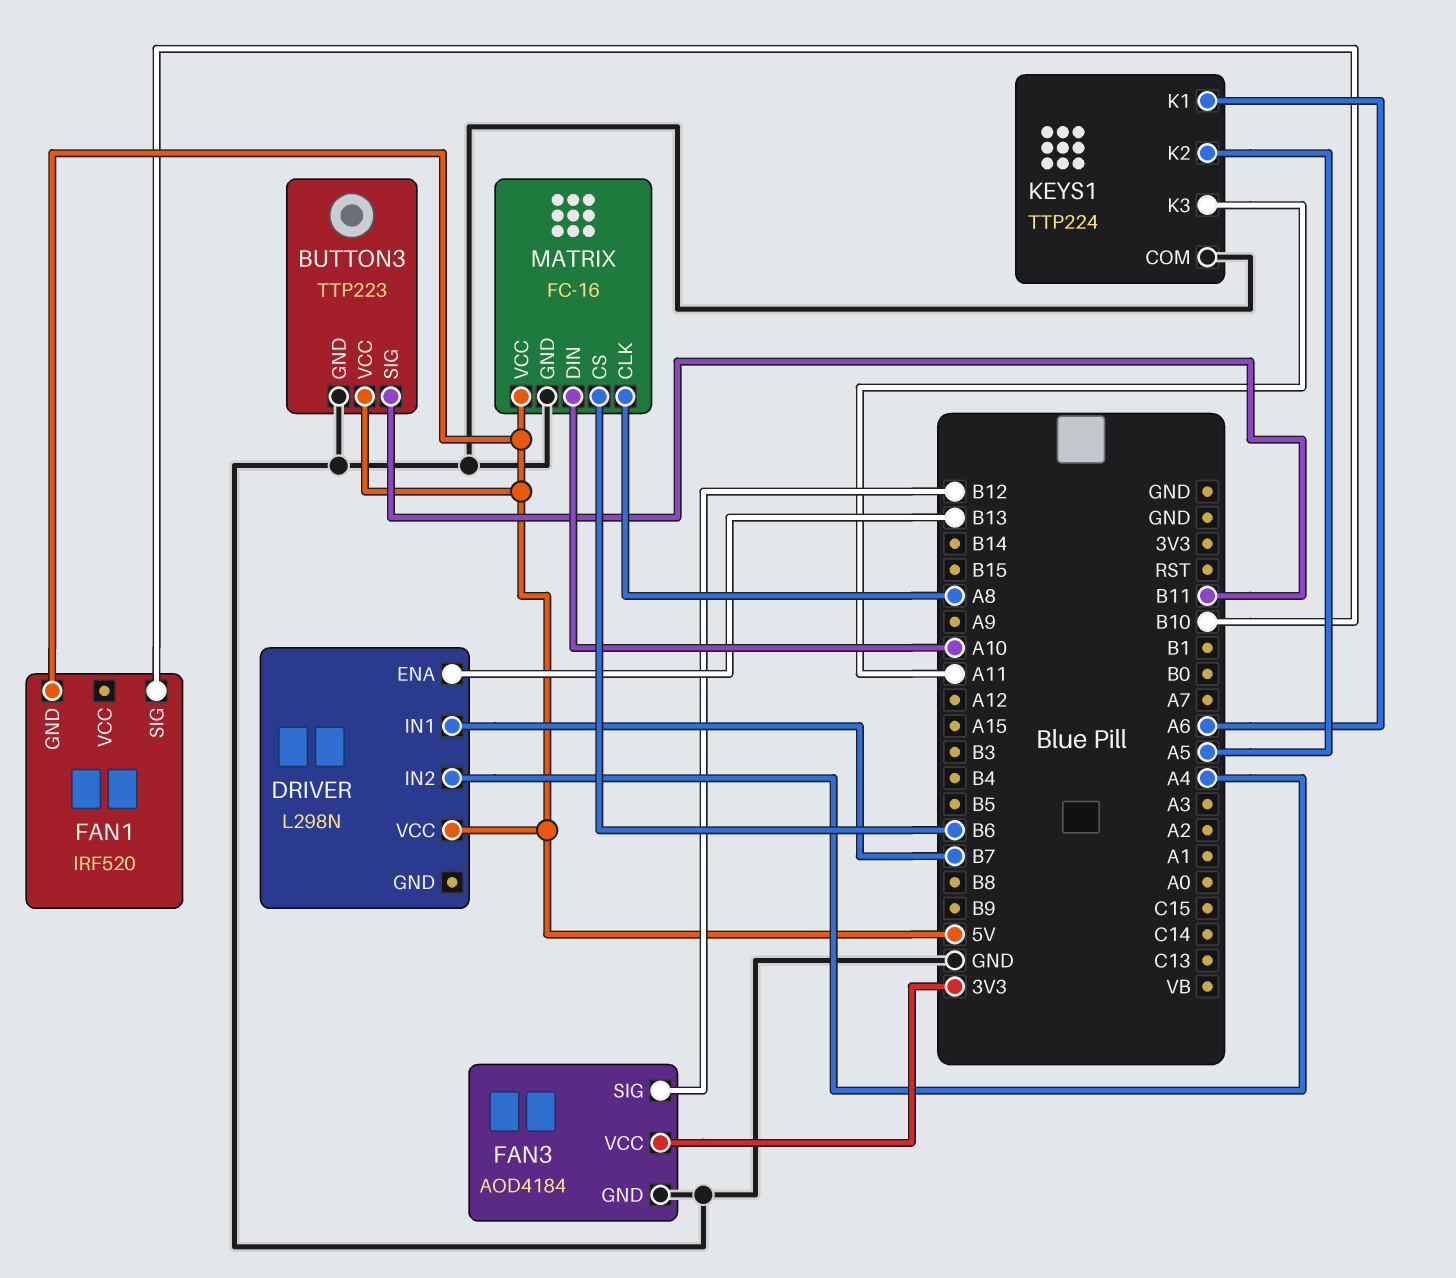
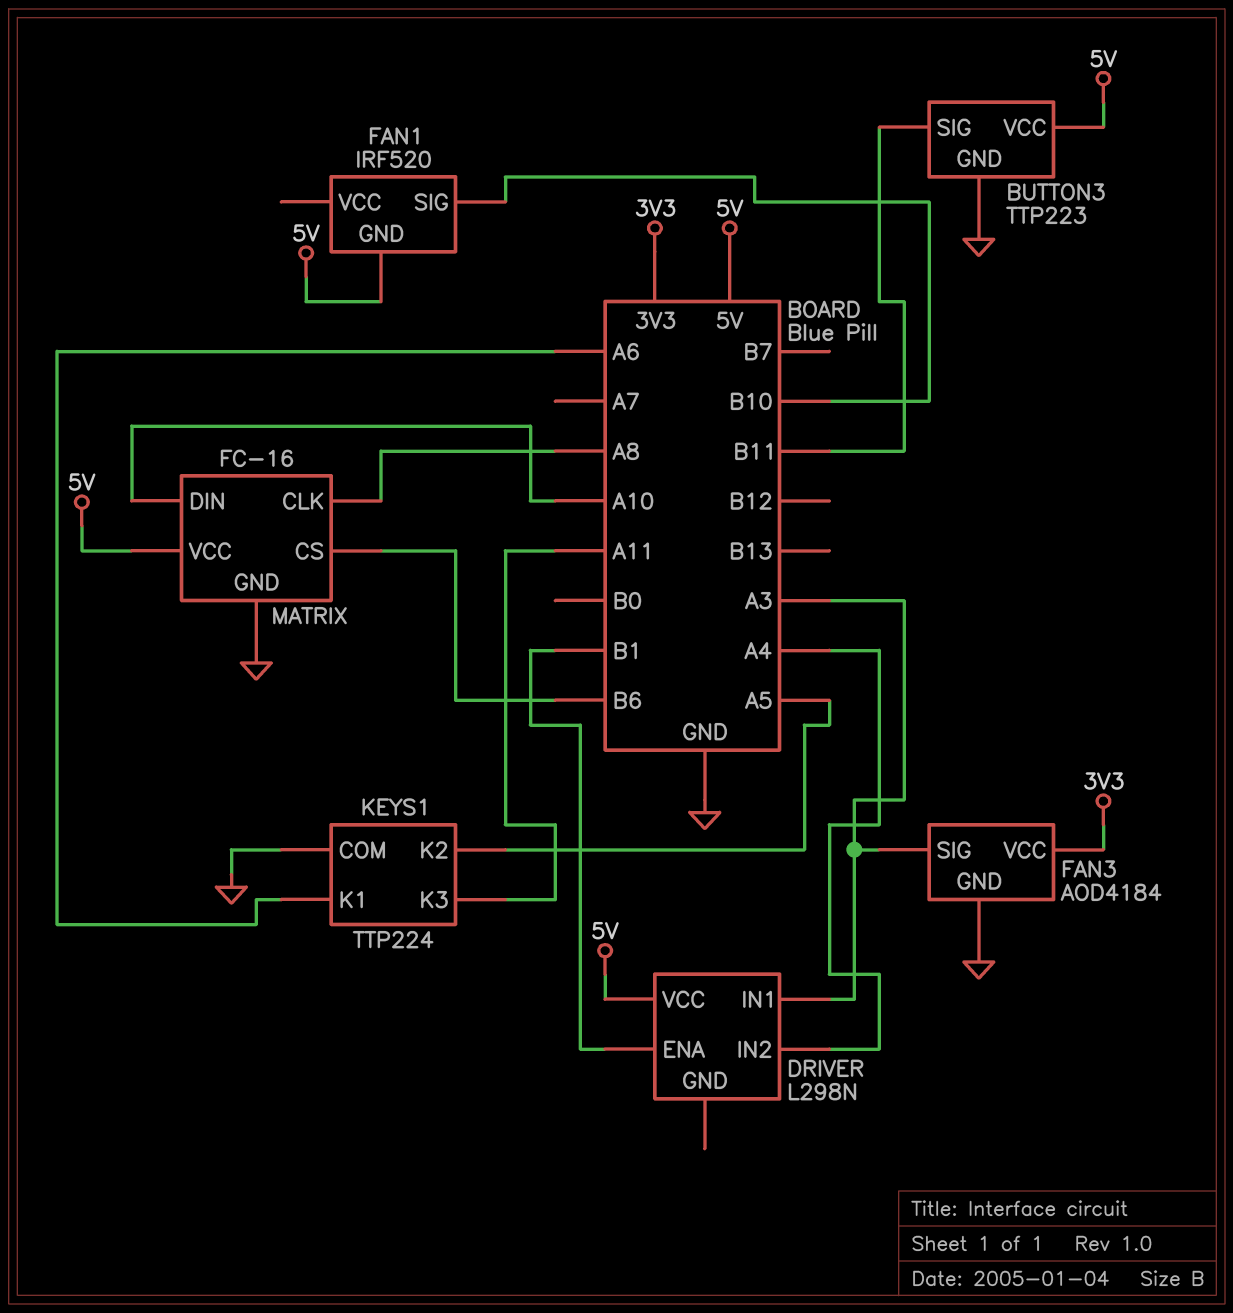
DRIVER pin ENA: B13 -> B1
DRIVER pin IN1: B7 -> A3
FAN3 pin SIG: B12 -> A3

